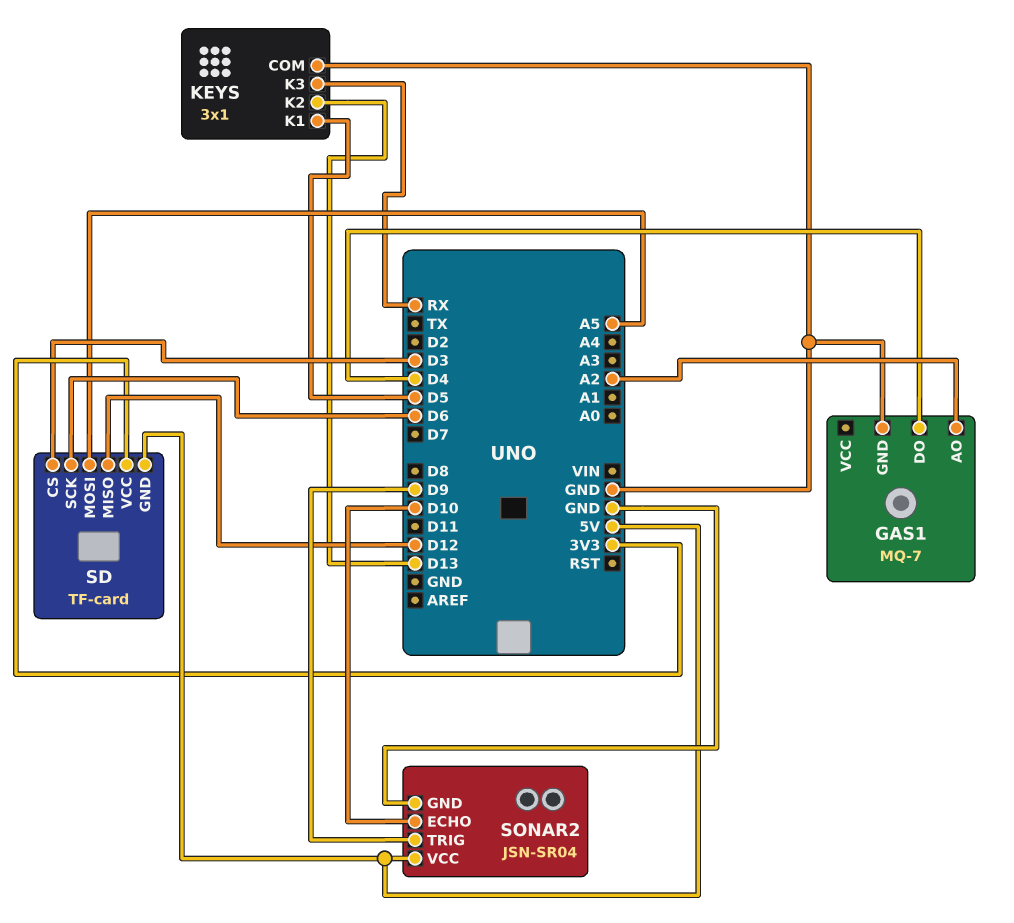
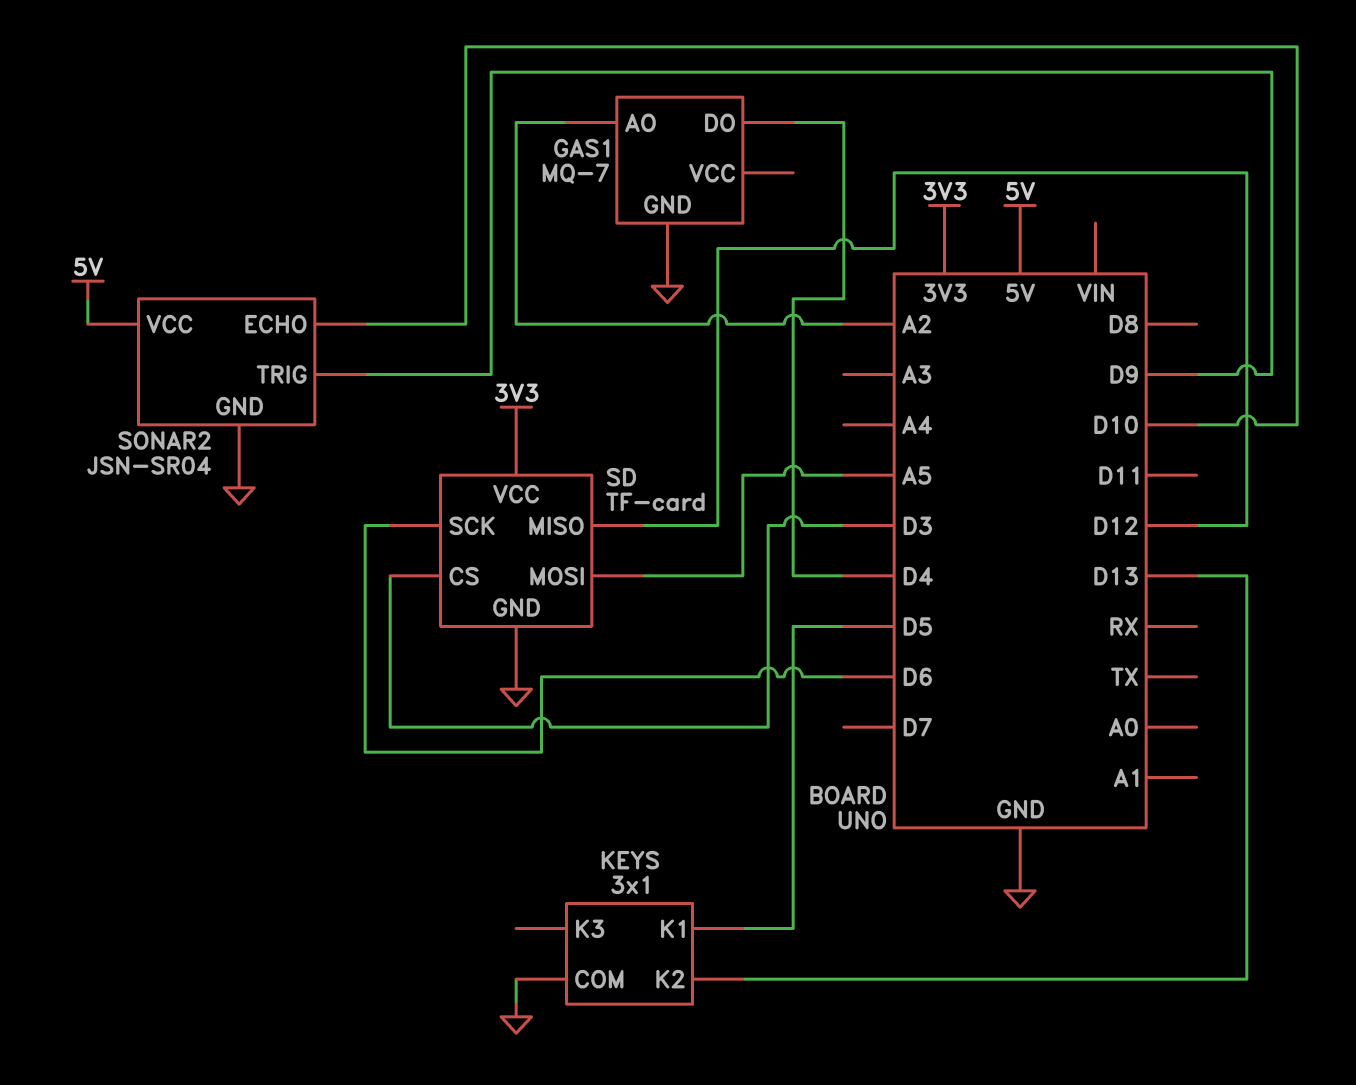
KEYS pin K3: RX -> none
SD pin GND: 5V -> GND

